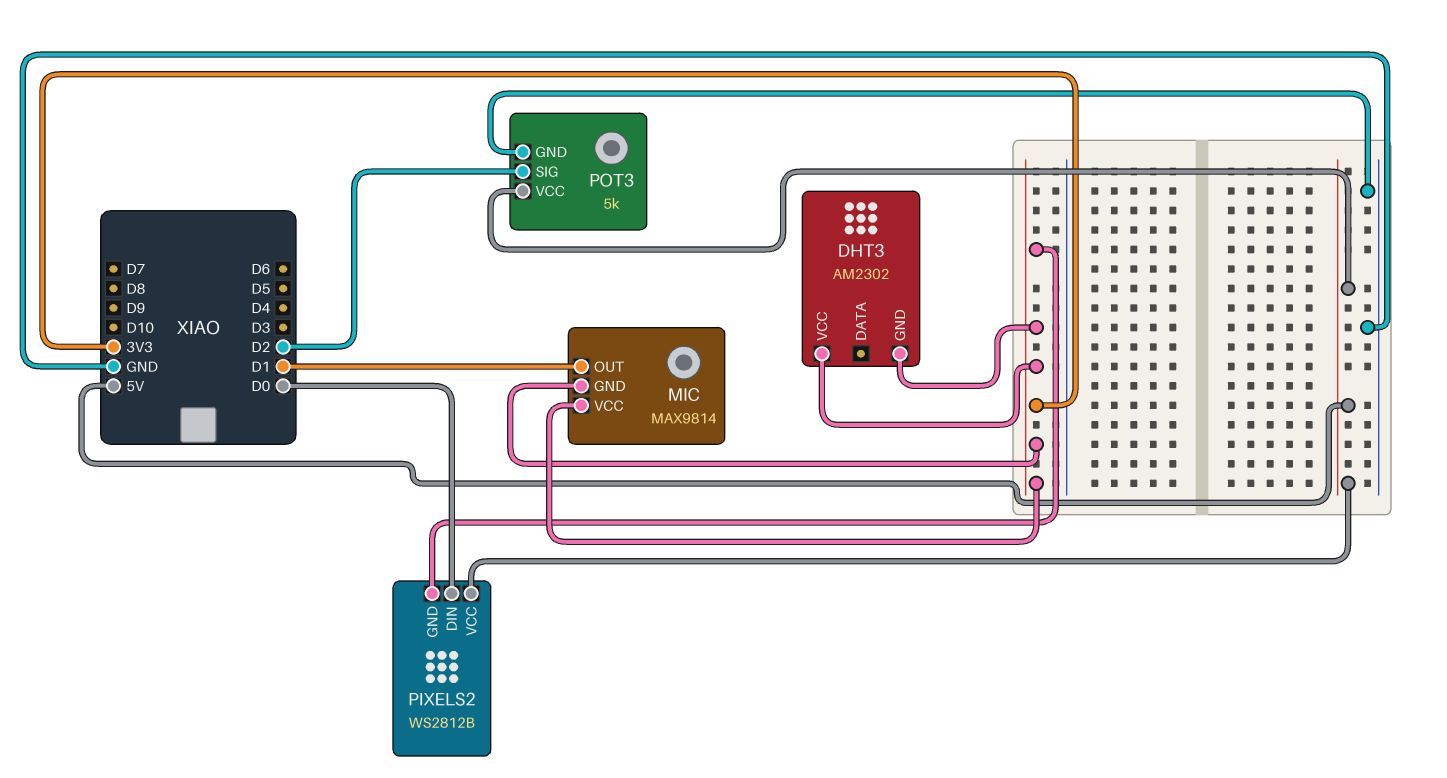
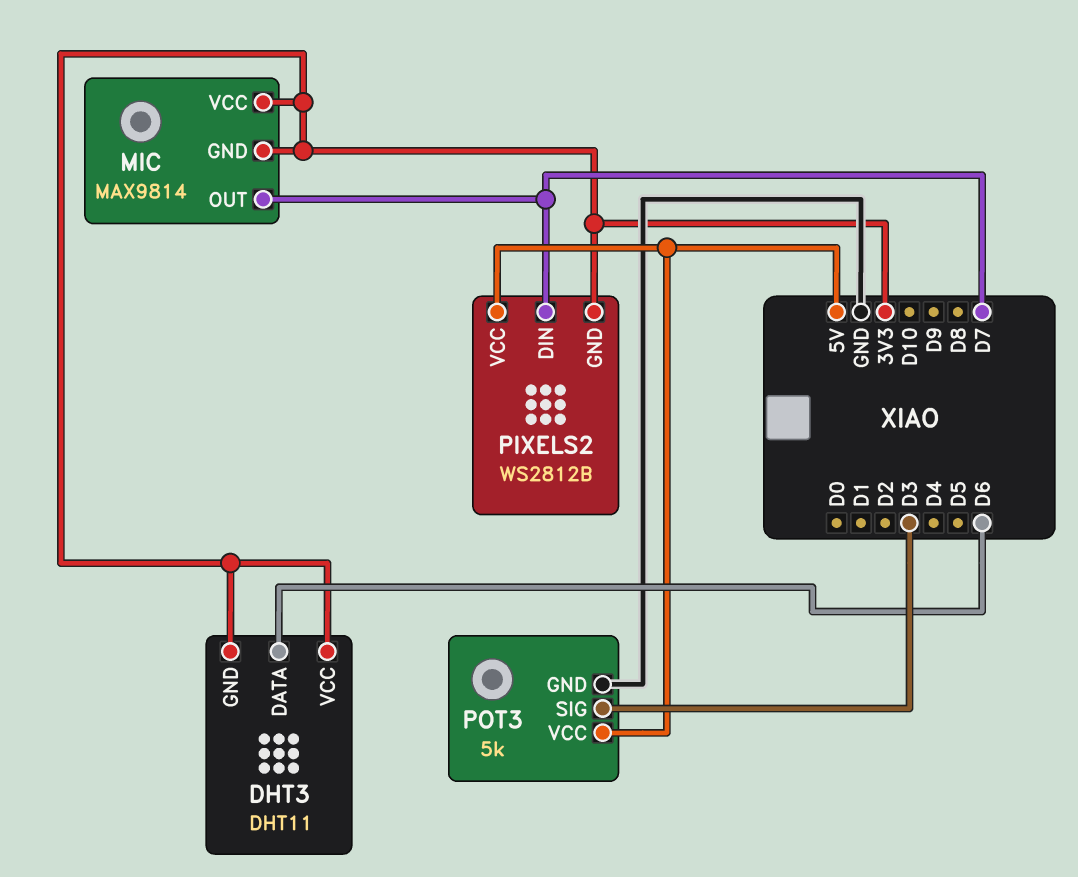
DHT3: AM2302 -> DHT11
DHT3 pin DATA: none -> D6
MIC pin OUT: D1 -> D7
PIXELS2 pin DIN: D0 -> D7
POT3 pin SIG: D2 -> D3

